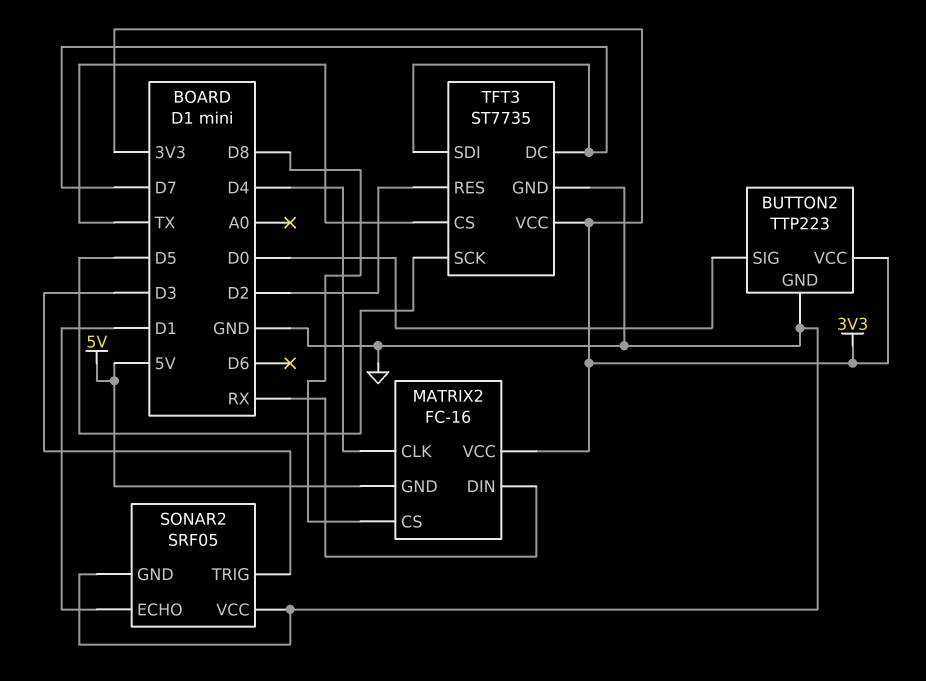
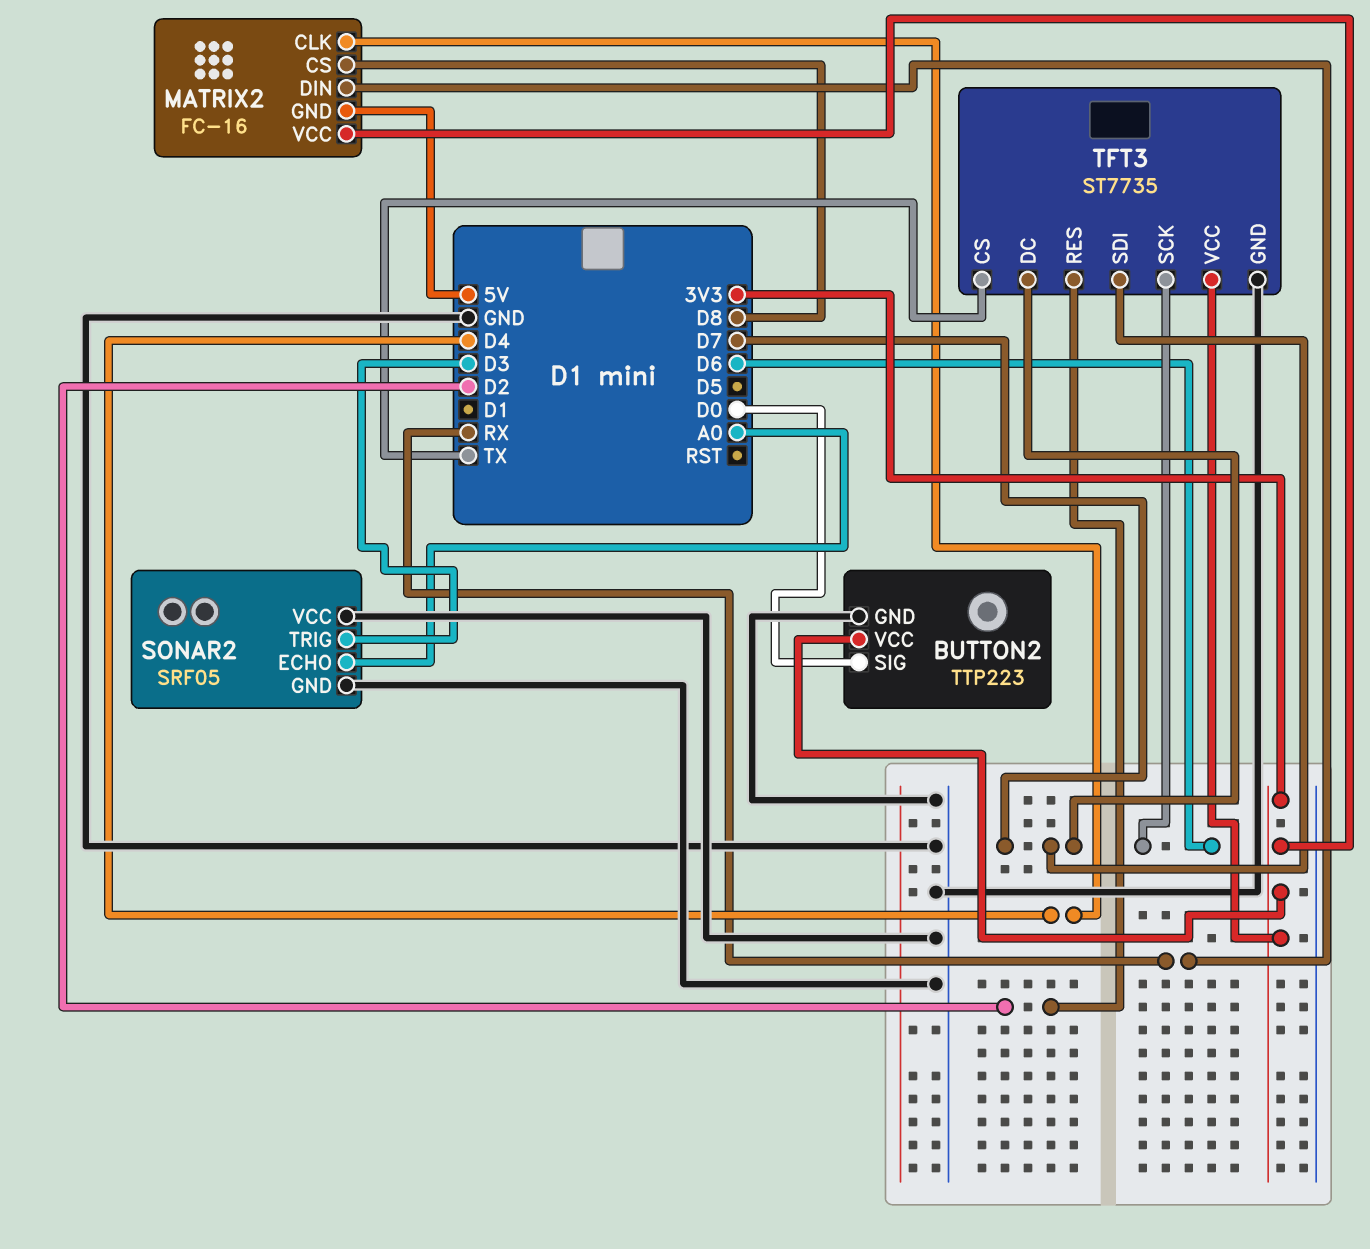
SONAR2 pin ECHO: D1 -> A0
TFT3 pin SCK: D5 -> D6

